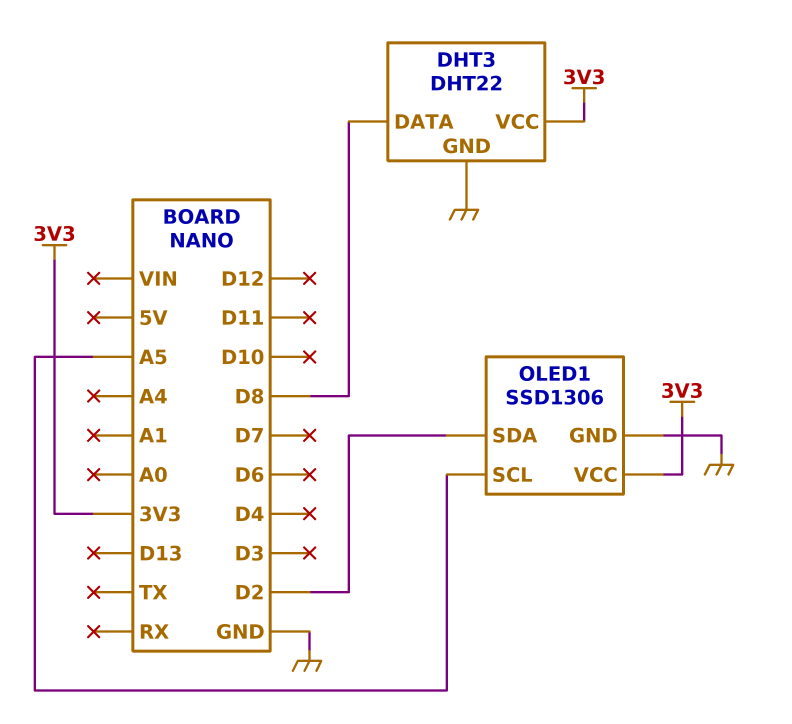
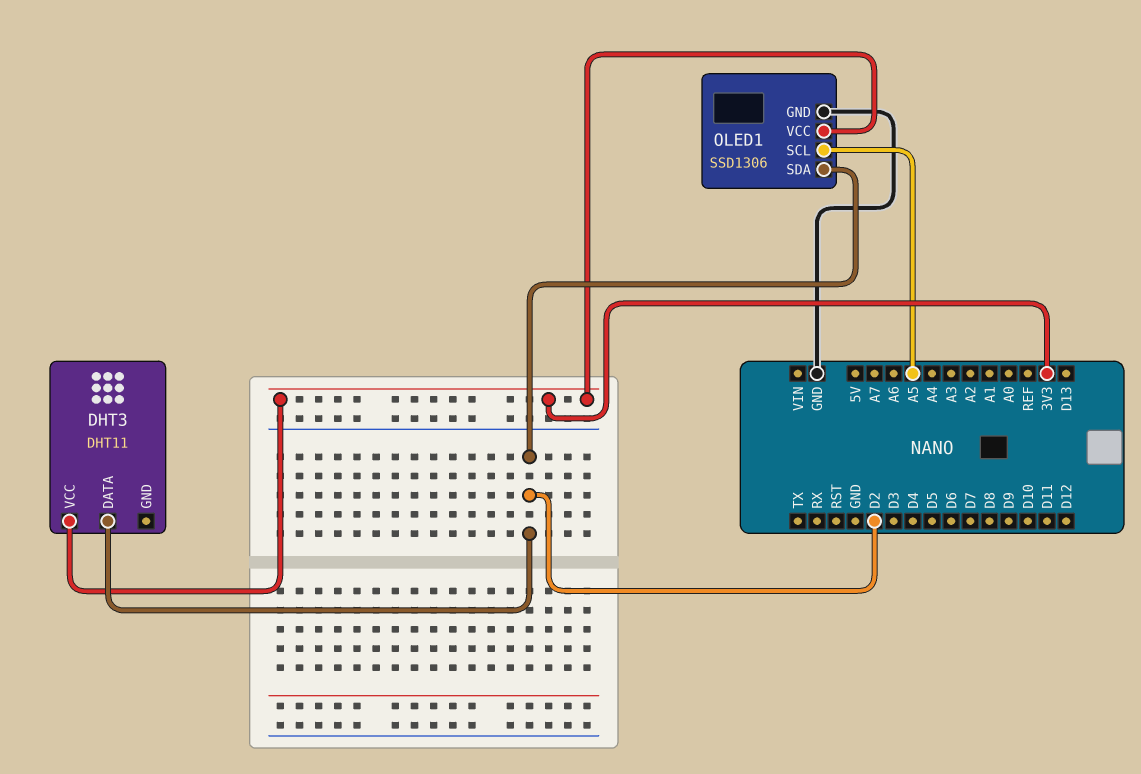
DHT3: DHT22 -> DHT11
DHT3 pin DATA: D8 -> D2
DHT3 pin GND: GND -> none

